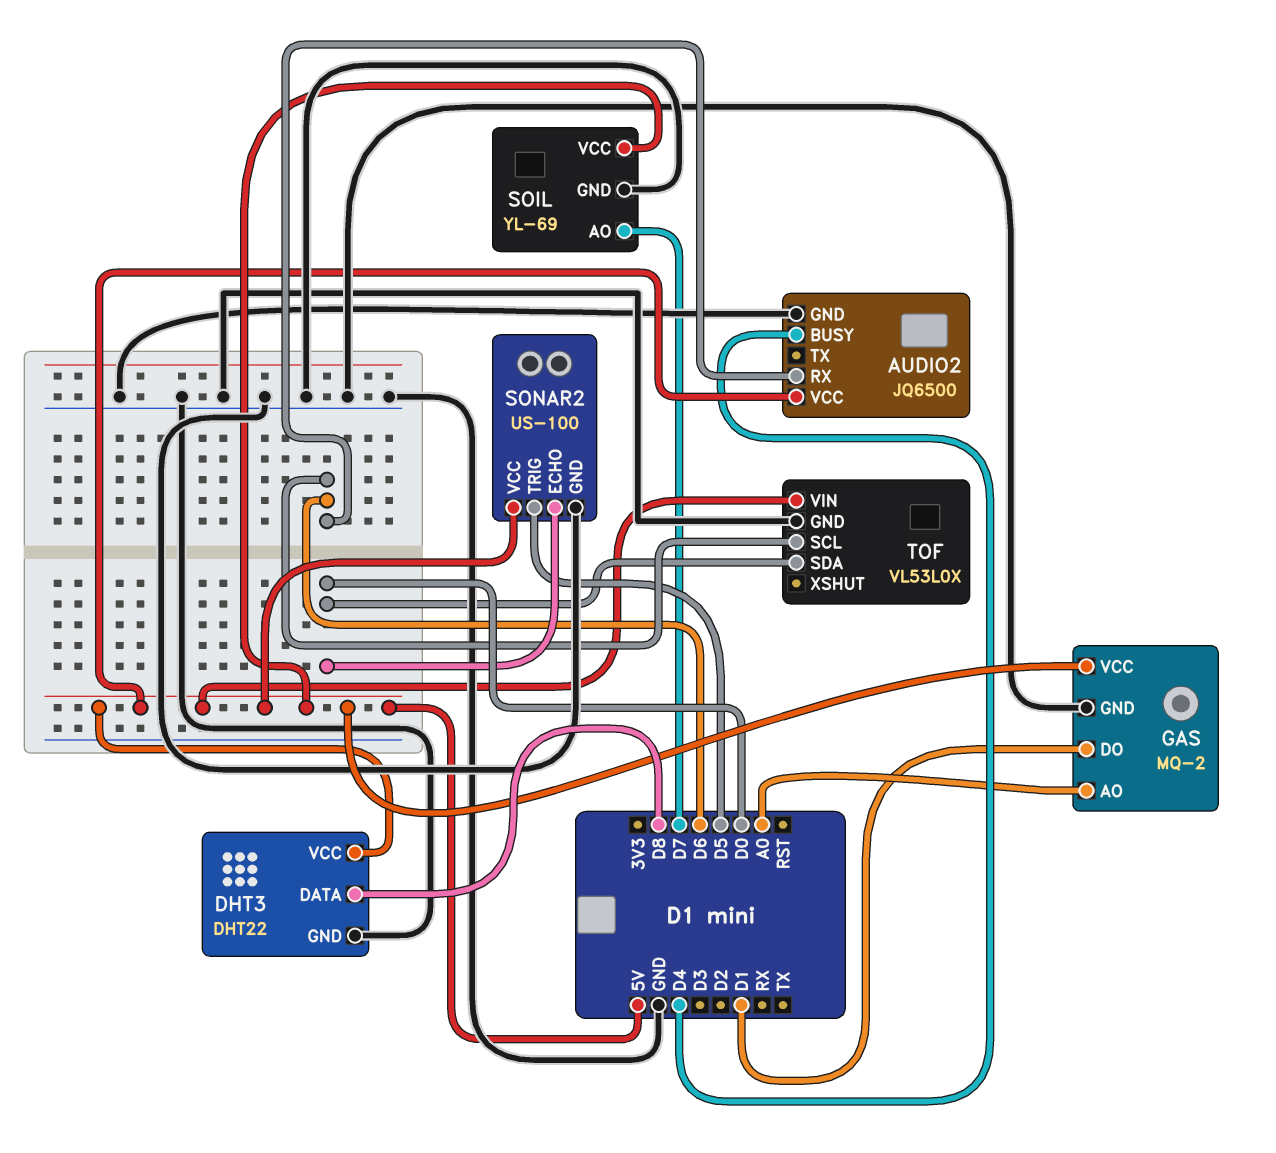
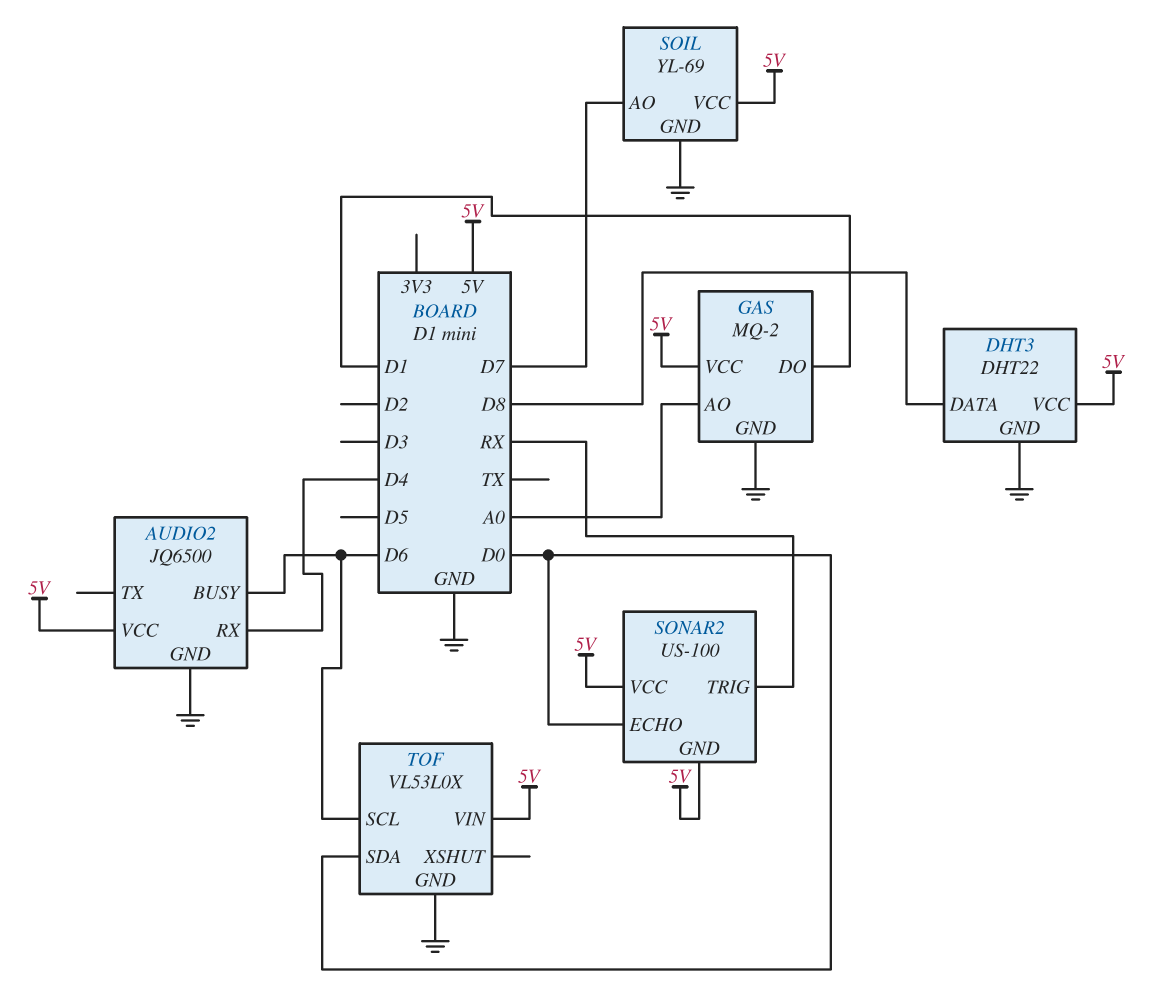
AUDIO2 pin BUSY: D4 -> D6
AUDIO2 pin RX: D6 -> D4
SONAR2 pin GND: GND -> 5V
SONAR2 pin TRIG: D5 -> RX

